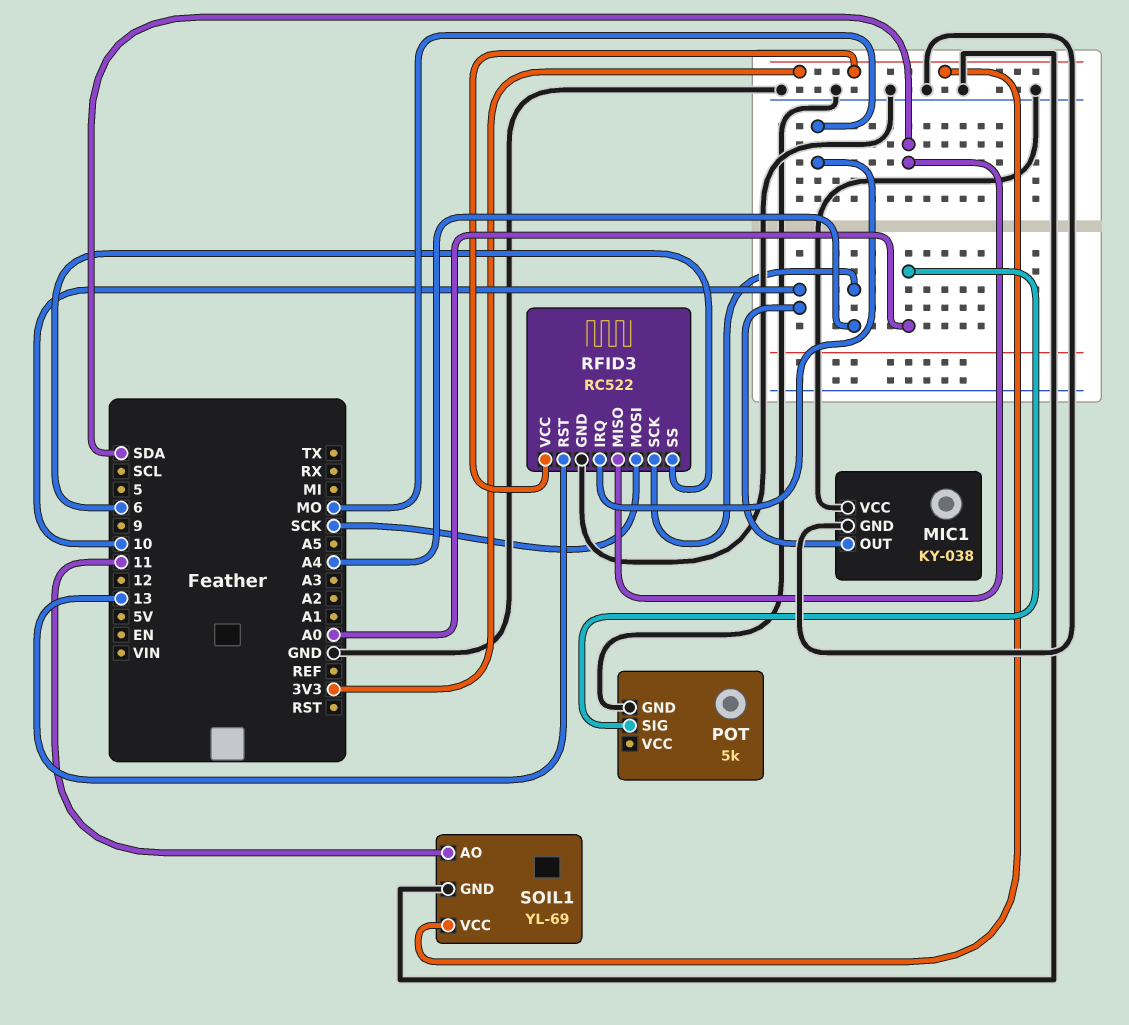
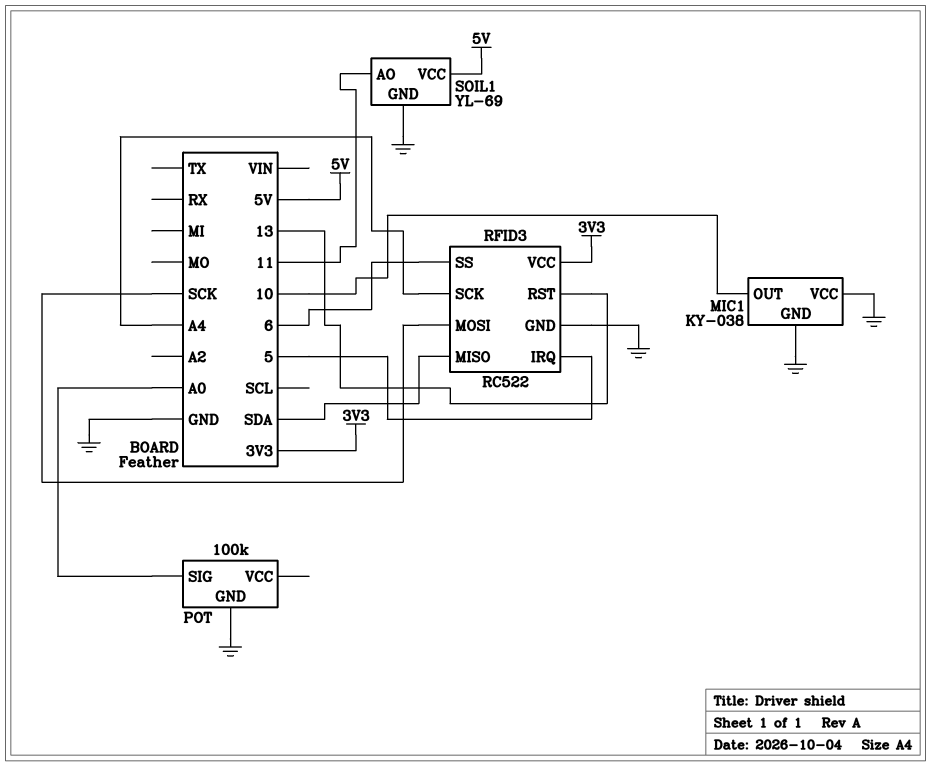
POT: 5k -> 100k
RFID3 pin IRQ: MO -> 5
SOIL1 pin VCC: 3V3 -> 5V

